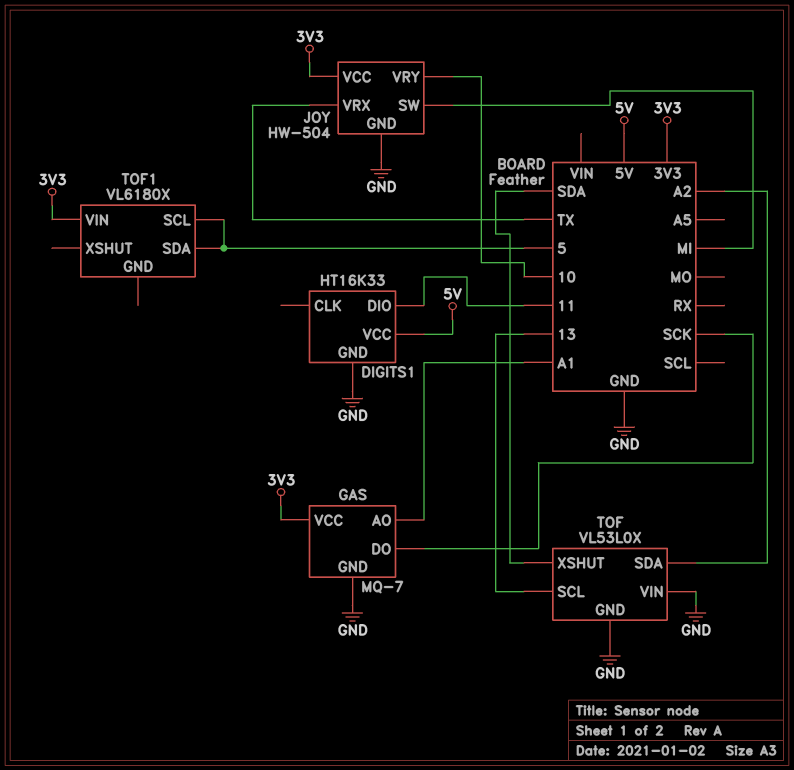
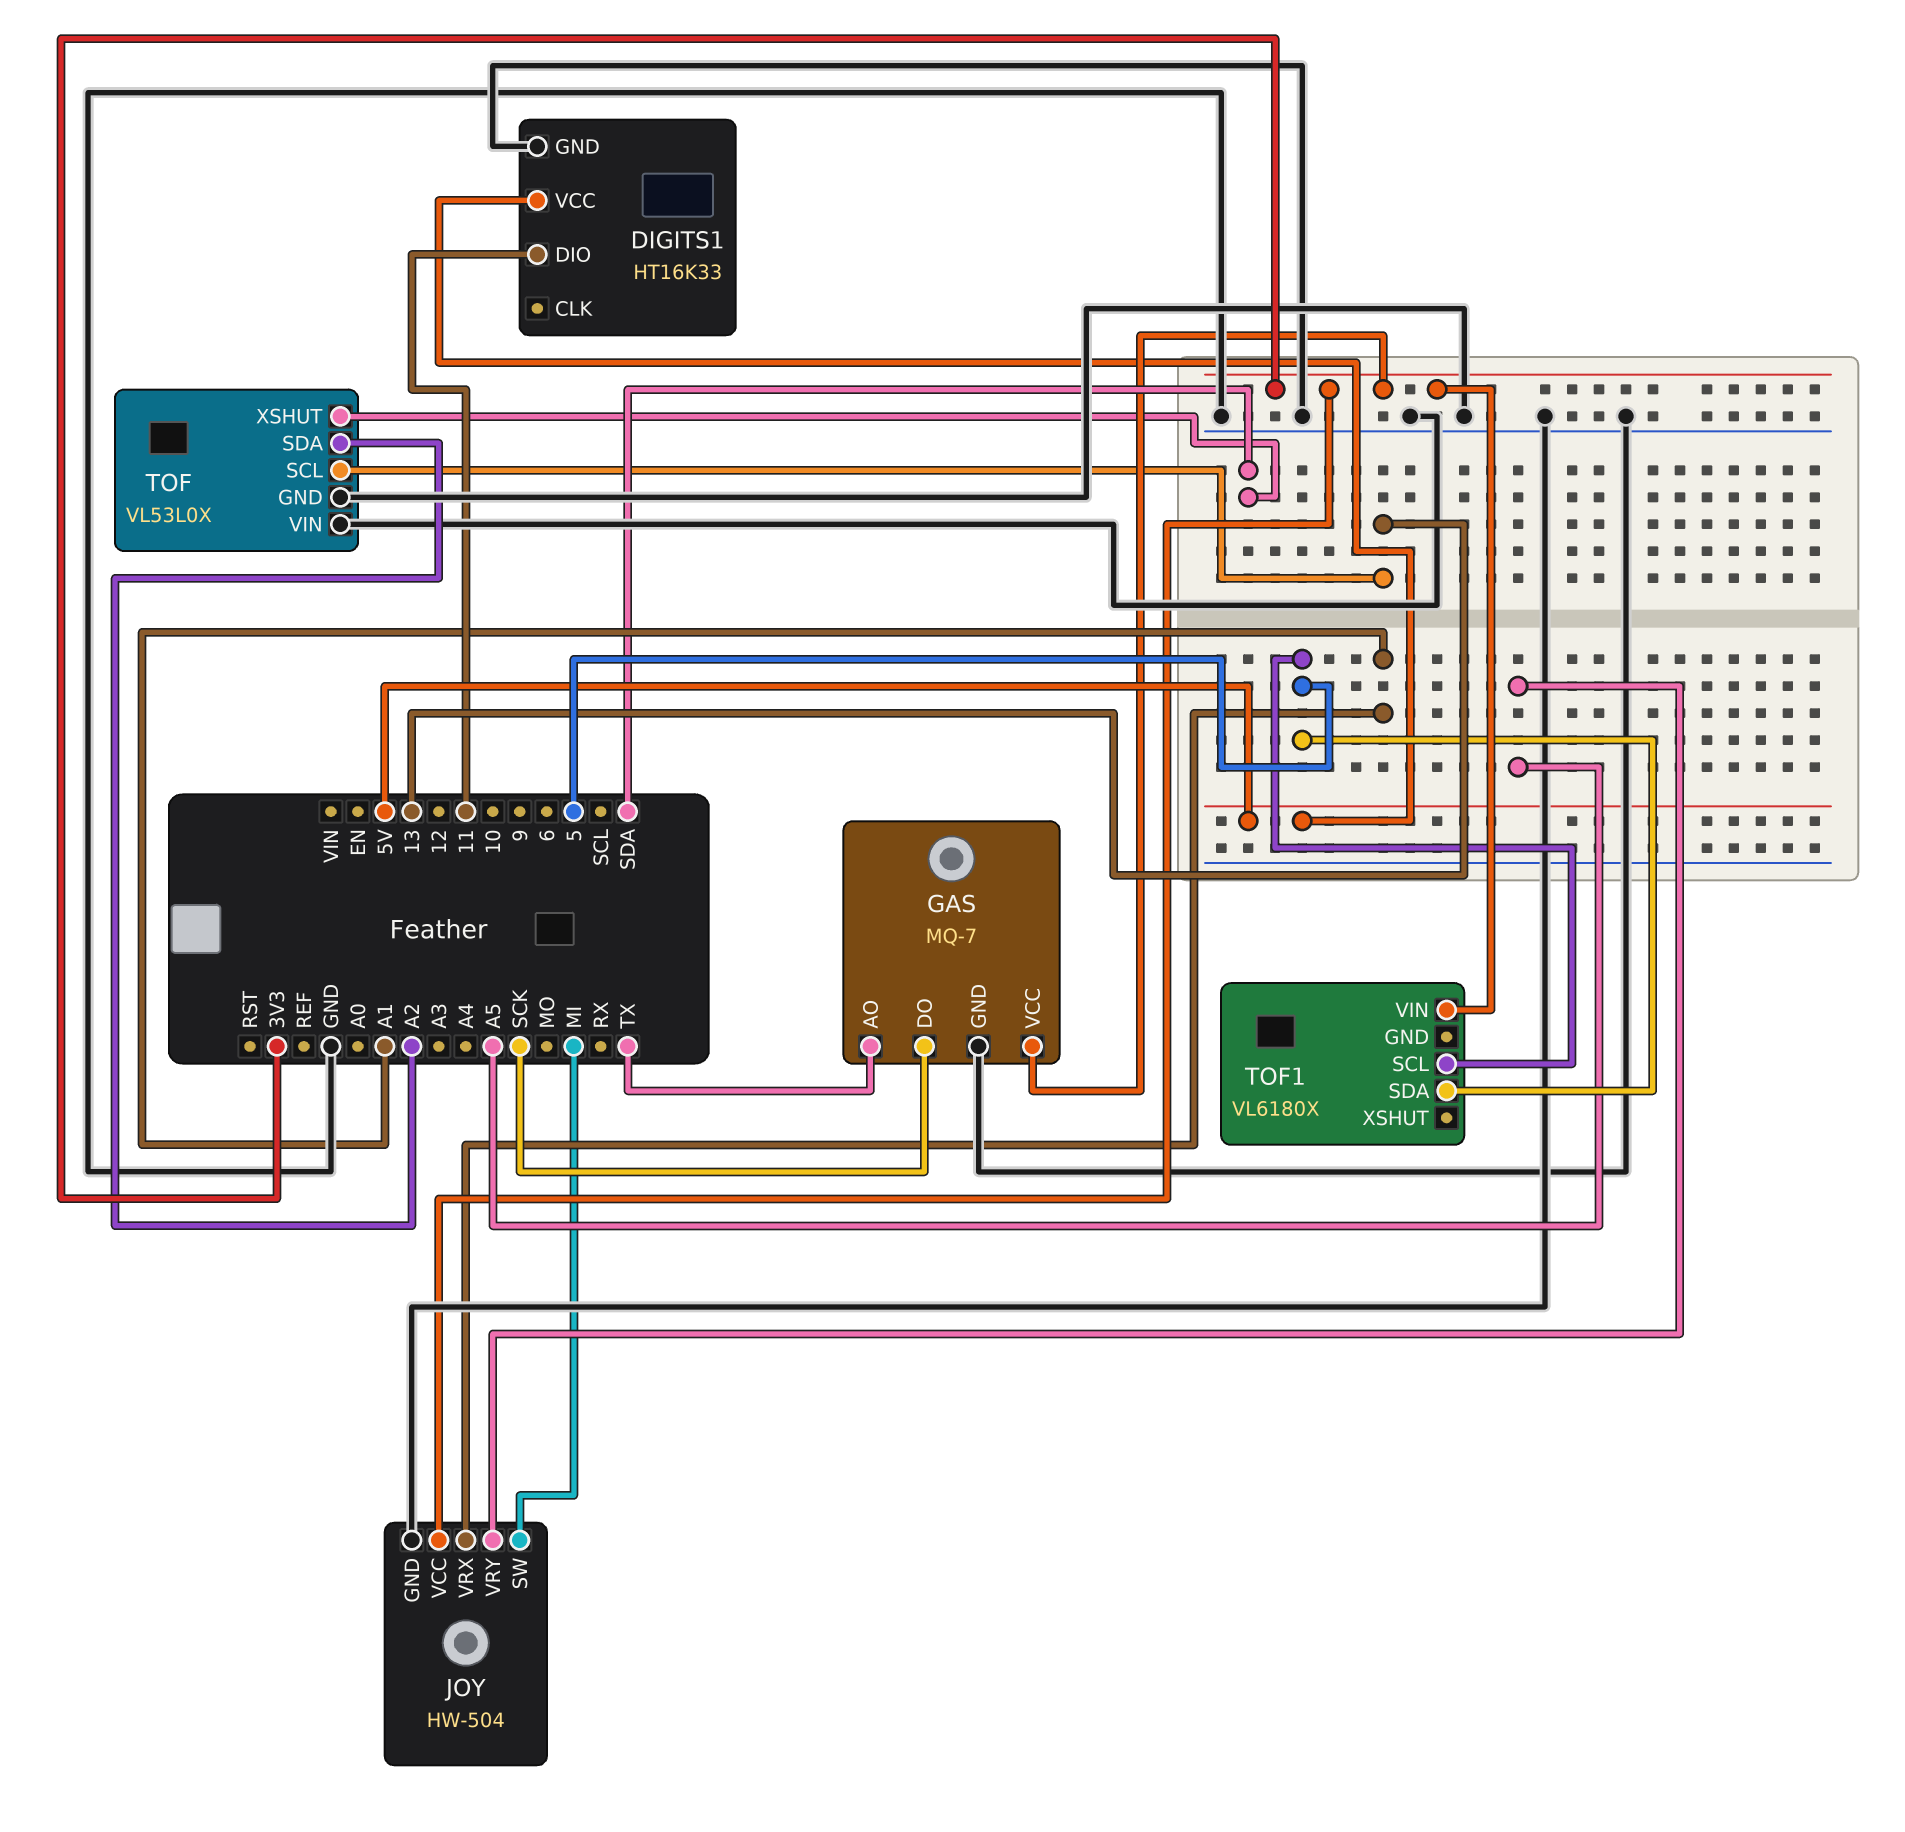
GAS pin AO: A1 -> TX
JOY pin VRX: TX -> A1
JOY pin VRY: 10 -> A5

